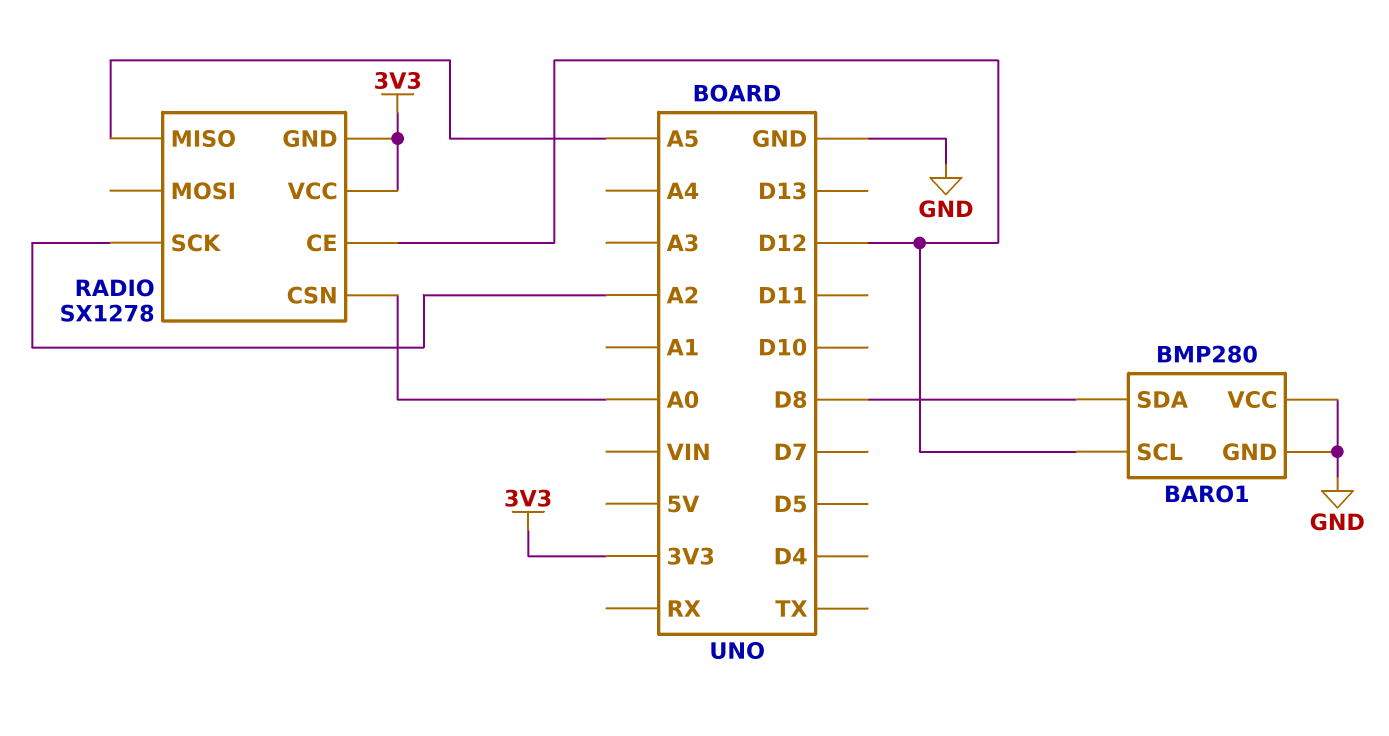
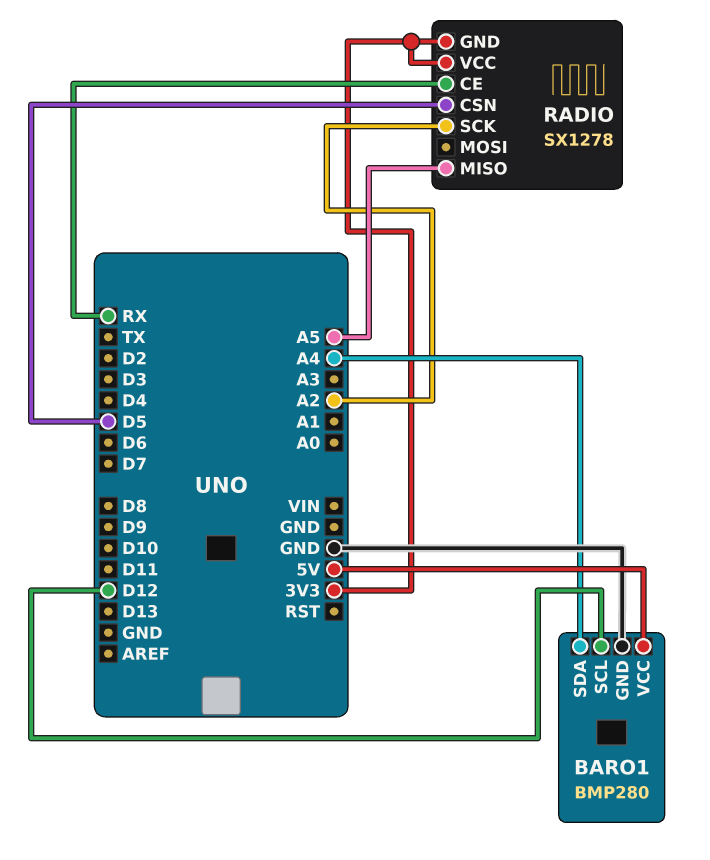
BARO1 pin SDA: D8 -> A4
BARO1 pin VCC: GND -> 5V
RADIO pin CE: D12 -> RX
RADIO pin CSN: A0 -> D5

